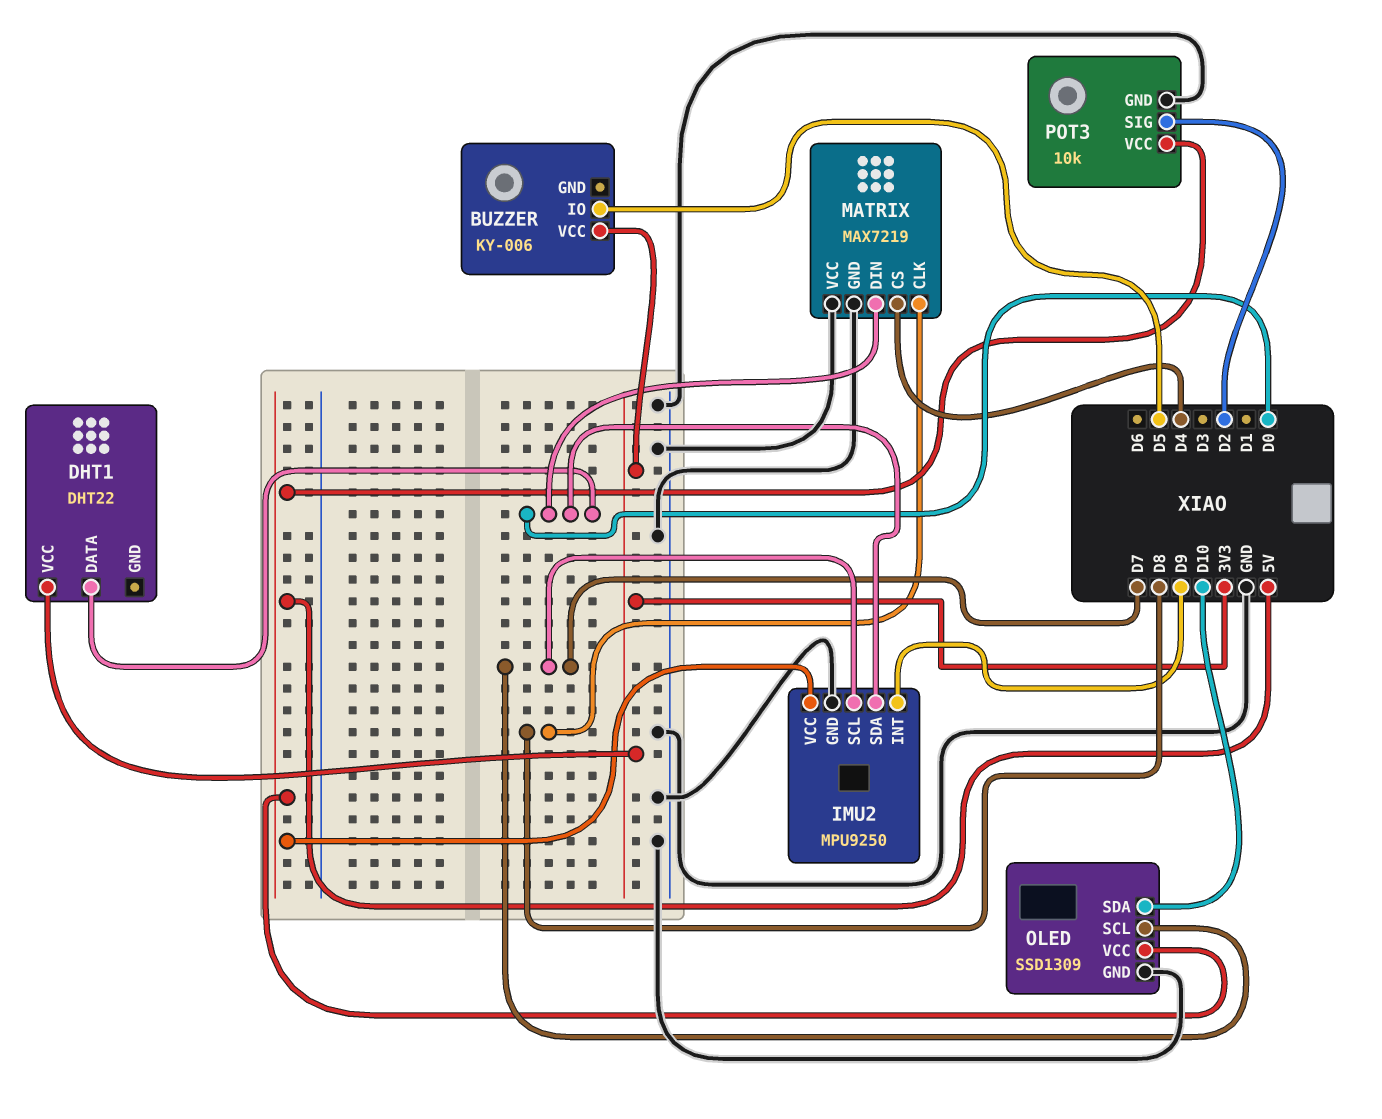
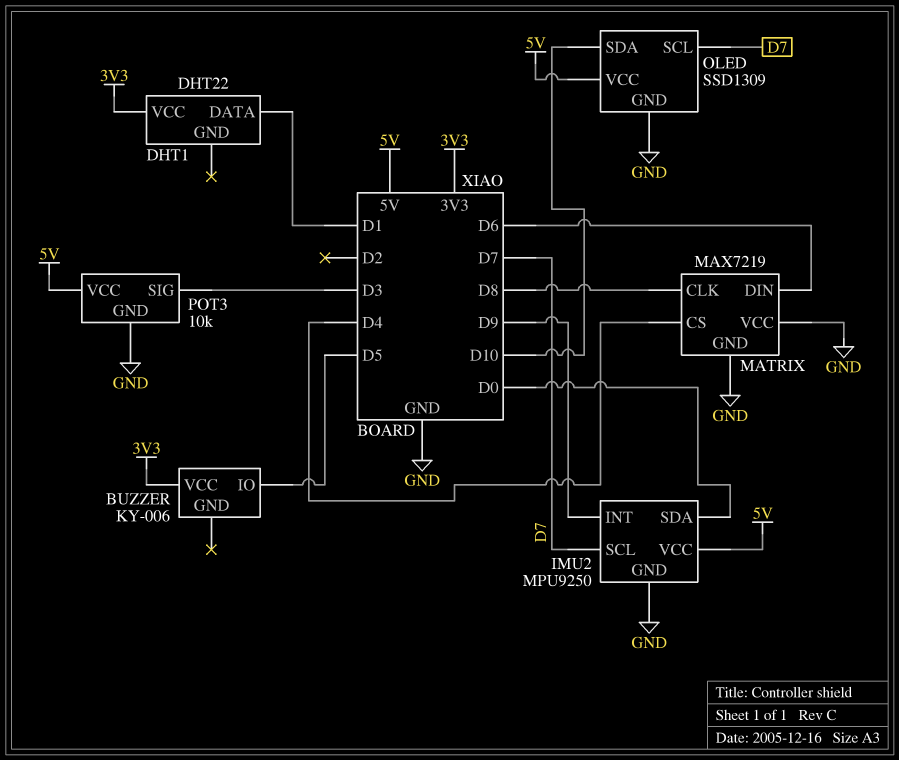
DHT1 pin DATA: D0 -> D1
MATRIX pin DIN: D0 -> D6
POT3 pin SIG: D2 -> D3

